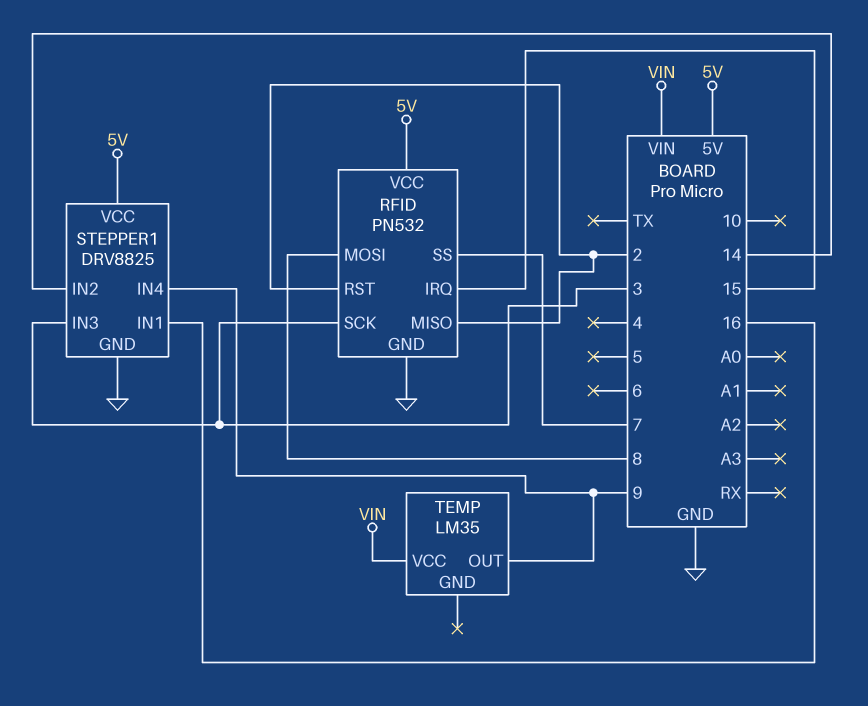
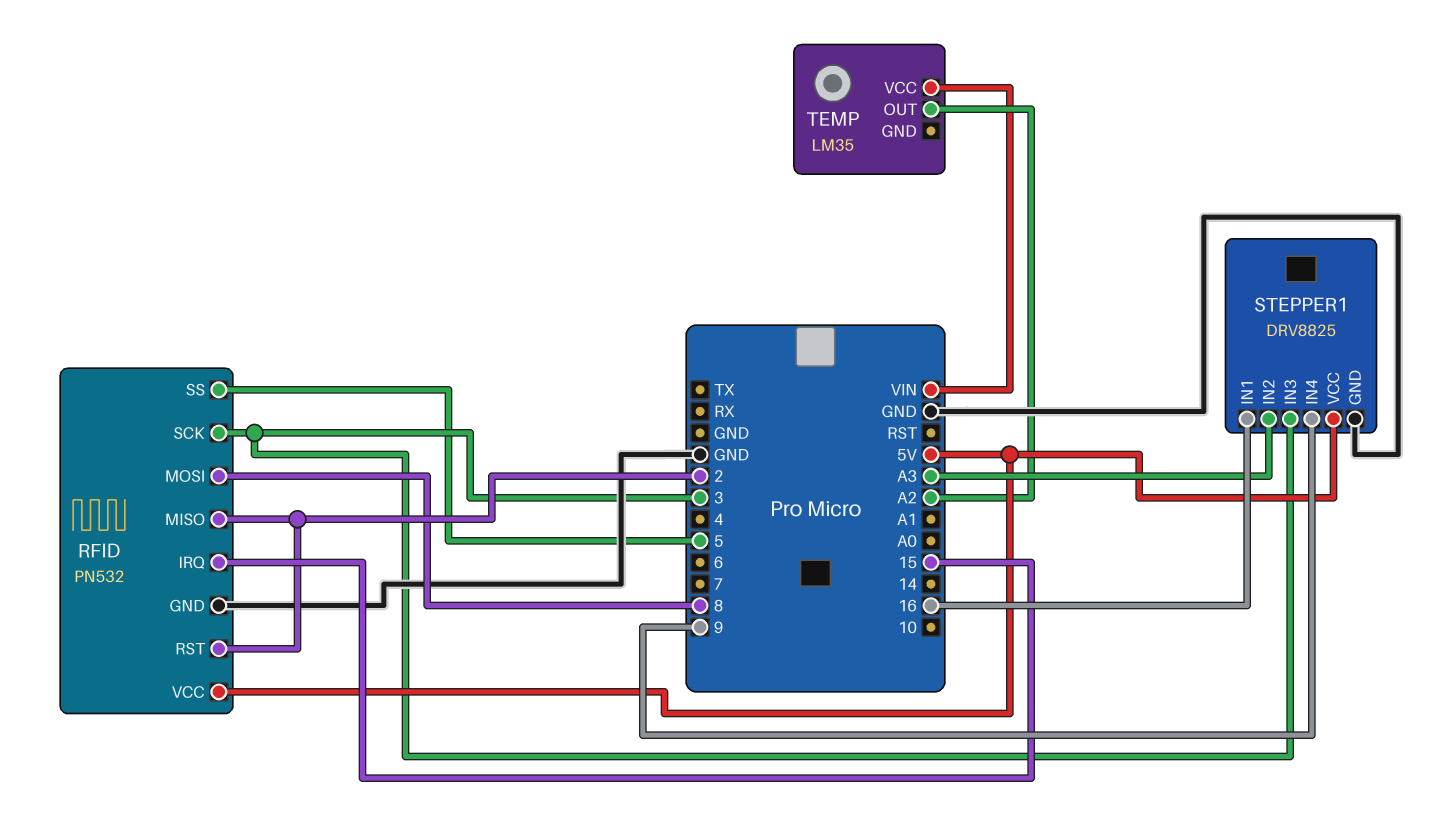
RFID pin SS: 7 -> 5
STEPPER1 pin IN2: 14 -> A3
TEMP pin OUT: 9 -> A2

